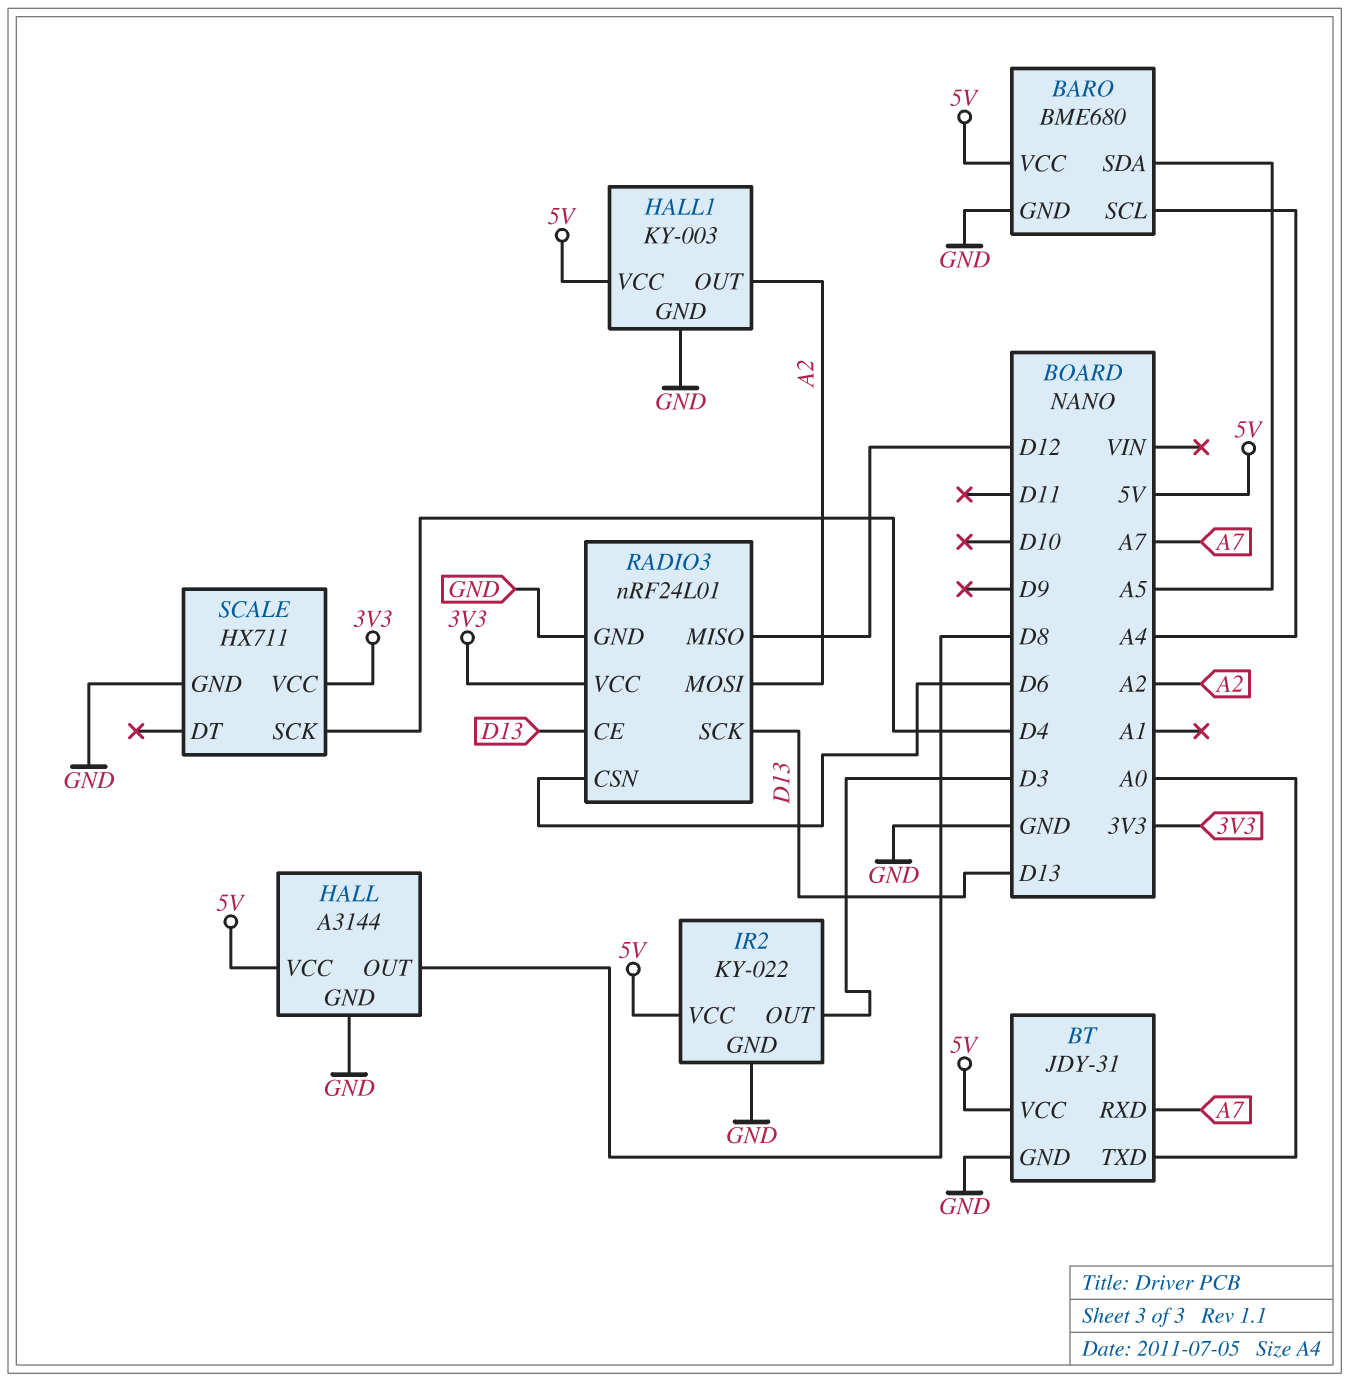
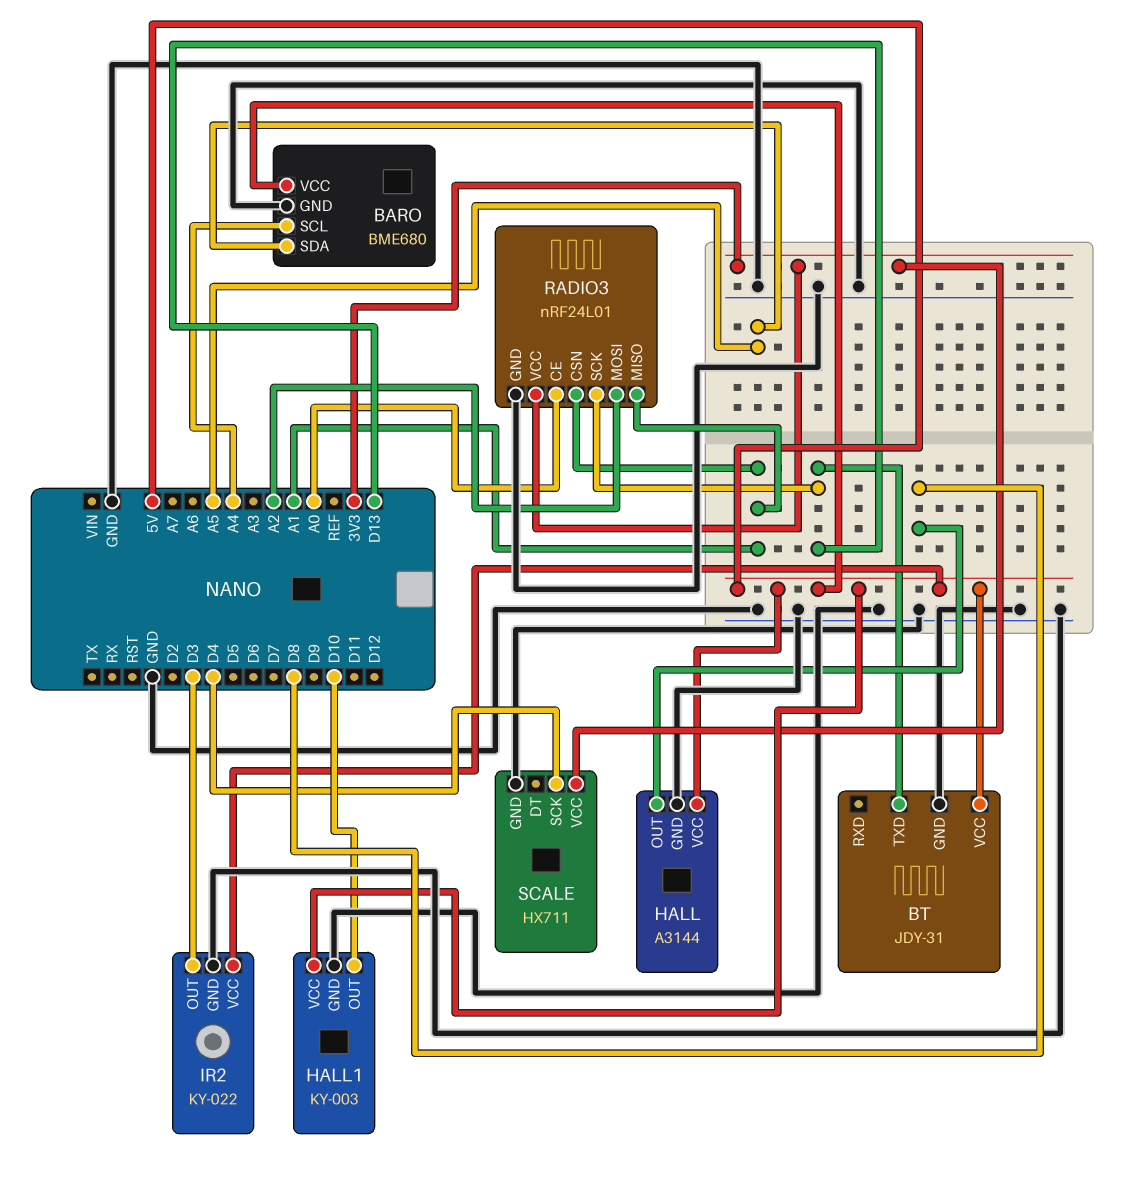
BT pin RXD: A7 -> none
BT pin TXD: A0 -> D13
HALL1 pin OUT: A2 -> D10
RADIO3 pin CE: D13 -> A0
RADIO3 pin CSN: D6 -> A1
RADIO3 pin MISO: D12 -> A1

